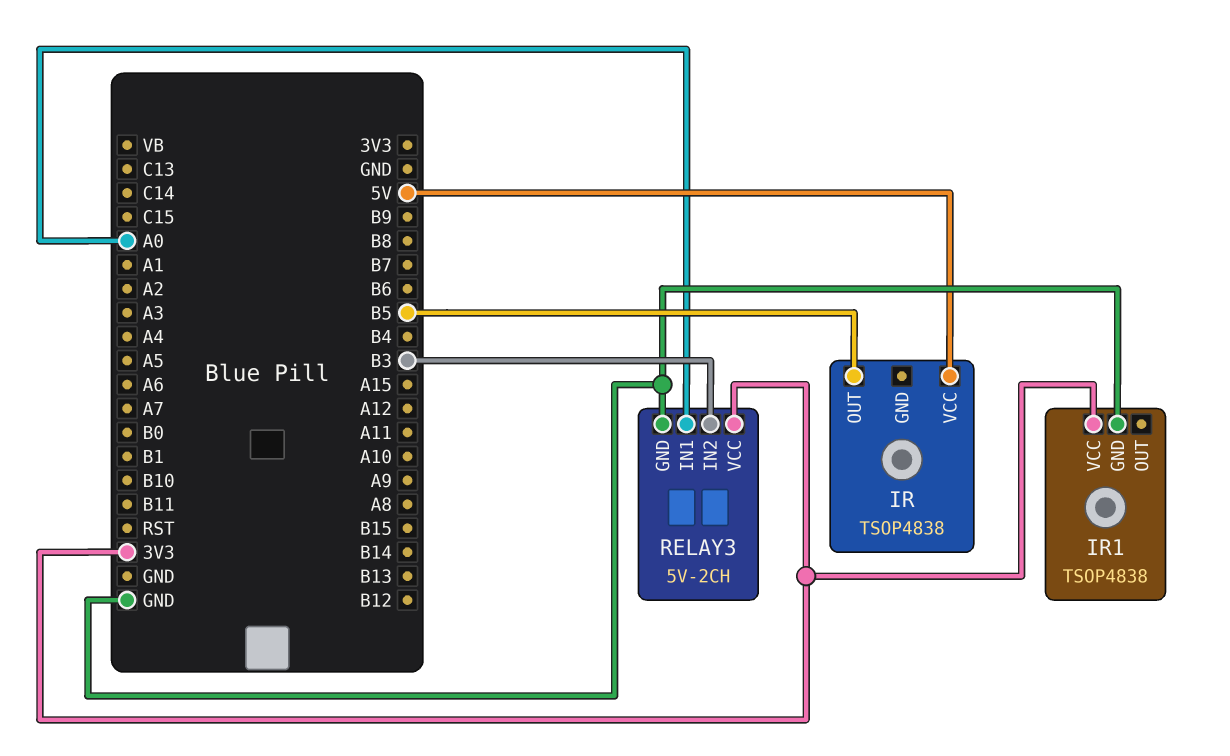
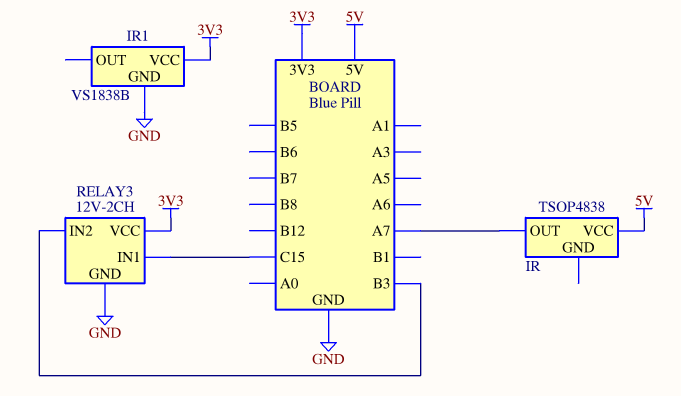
IR pin OUT: B5 -> A7
IR1: TSOP4838 -> VS1838B
RELAY3: 5V-2CH -> 12V-2CH
RELAY3 pin IN1: A0 -> C15

